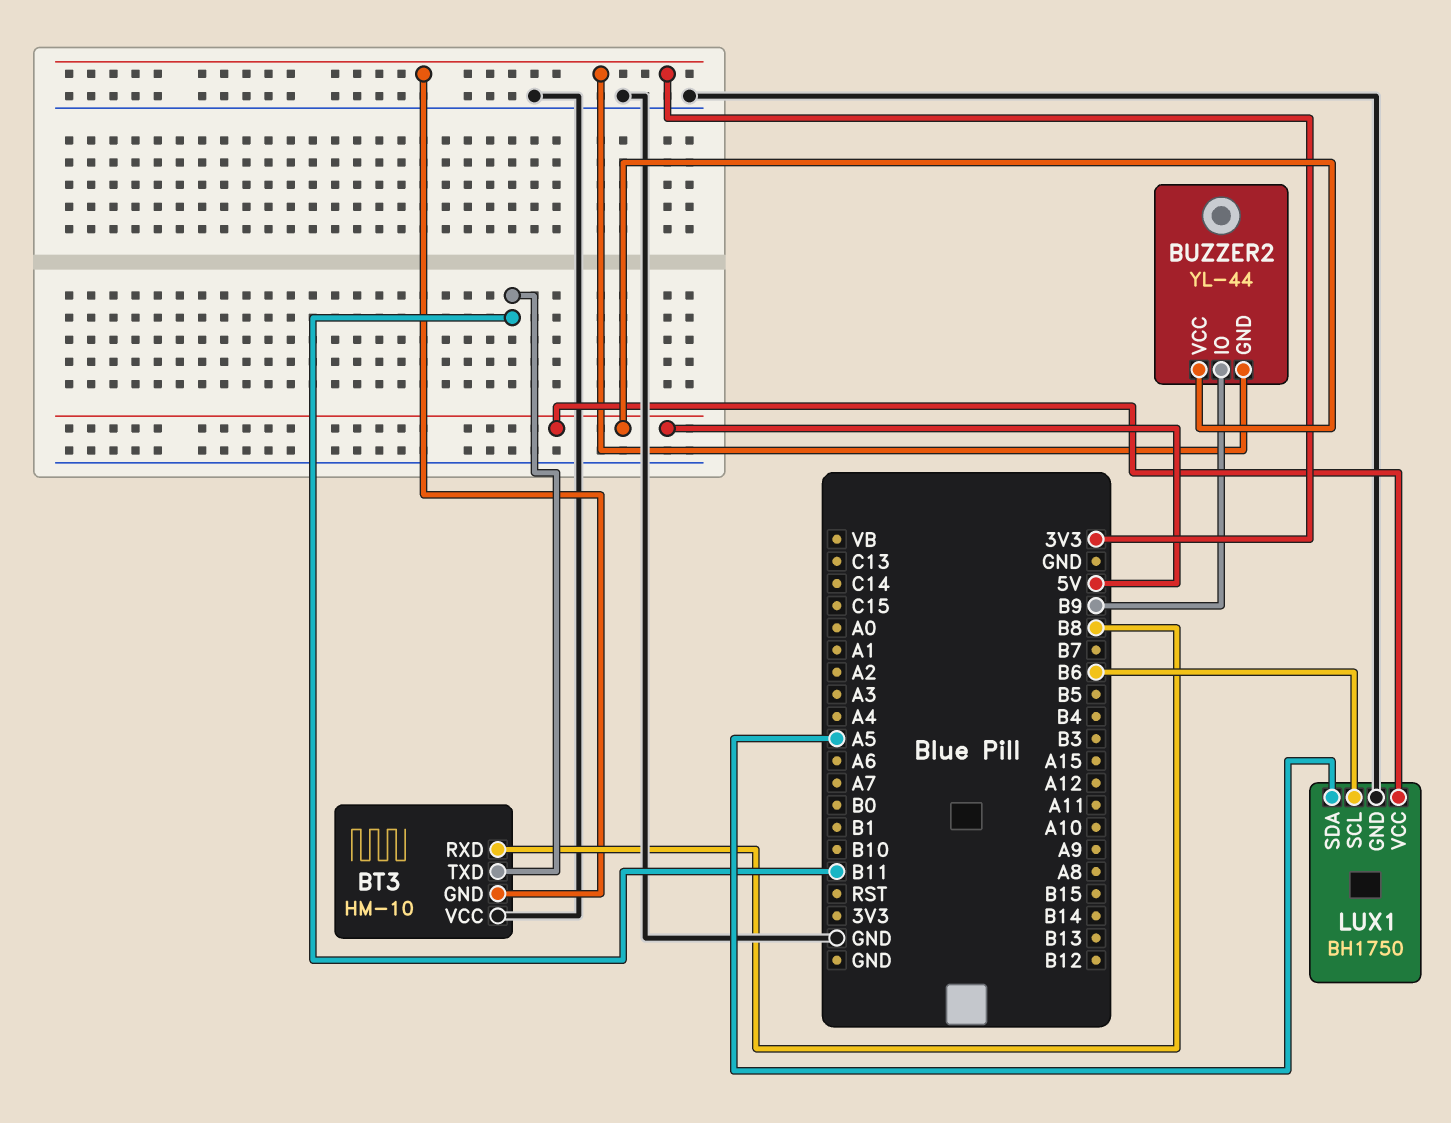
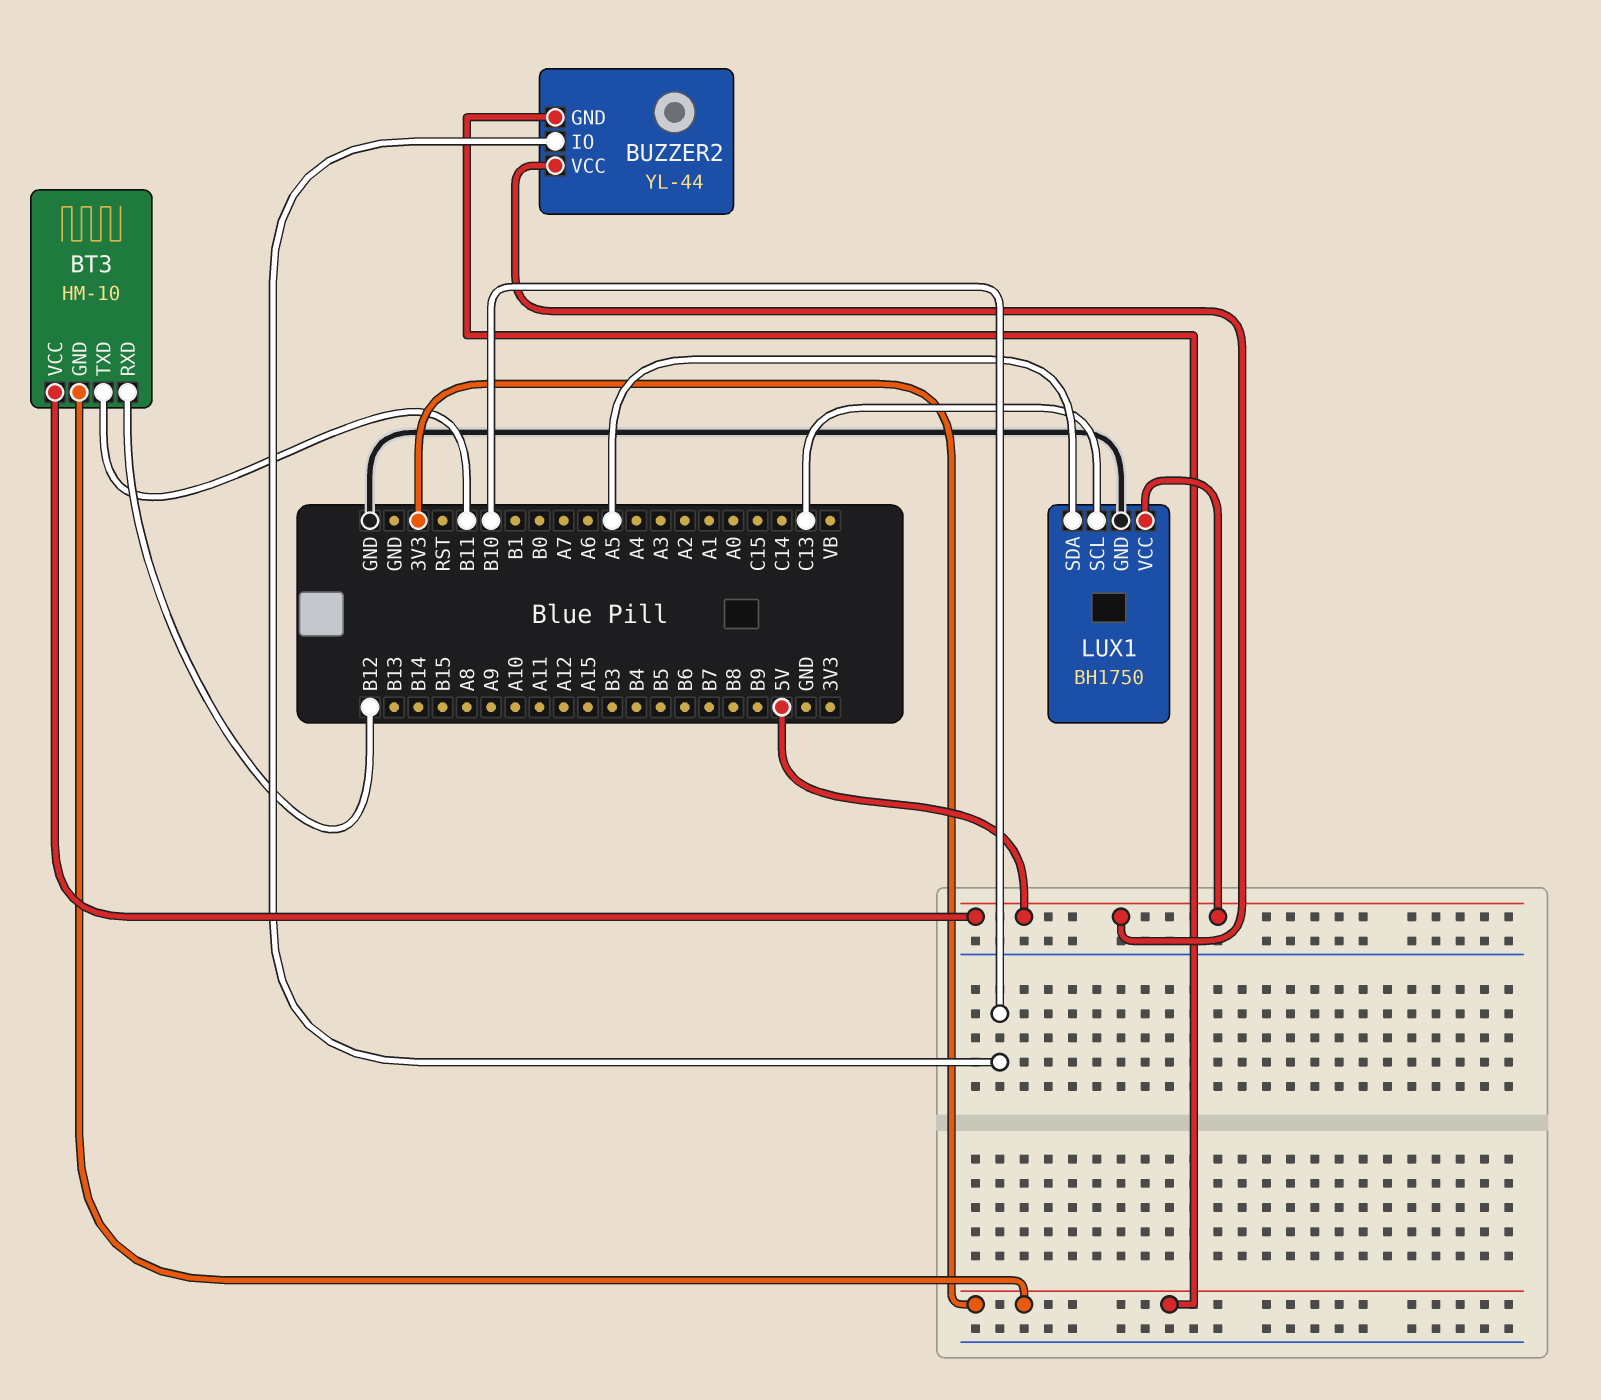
BT3 pin RXD: B8 -> B12
BT3 pin VCC: GND -> 5V
BUZZER2 pin IO: B9 -> B10
LUX1 pin SCL: B6 -> C13

